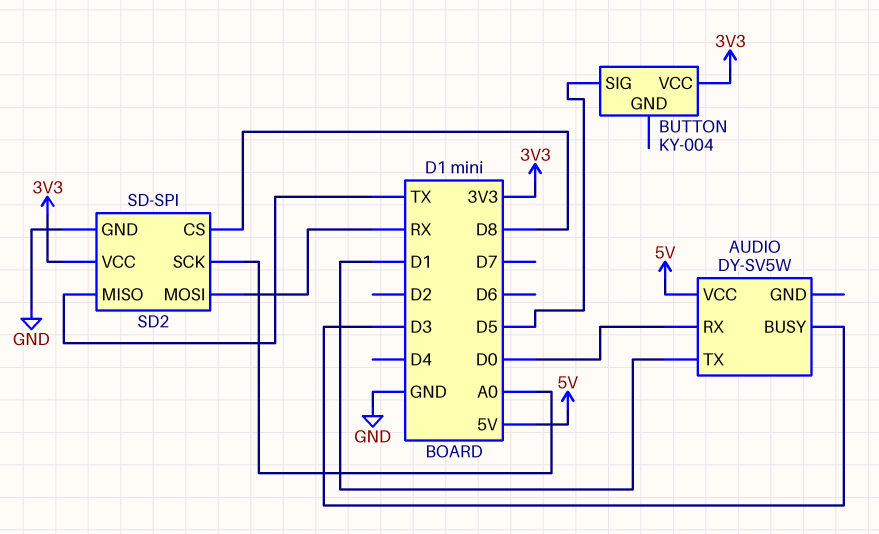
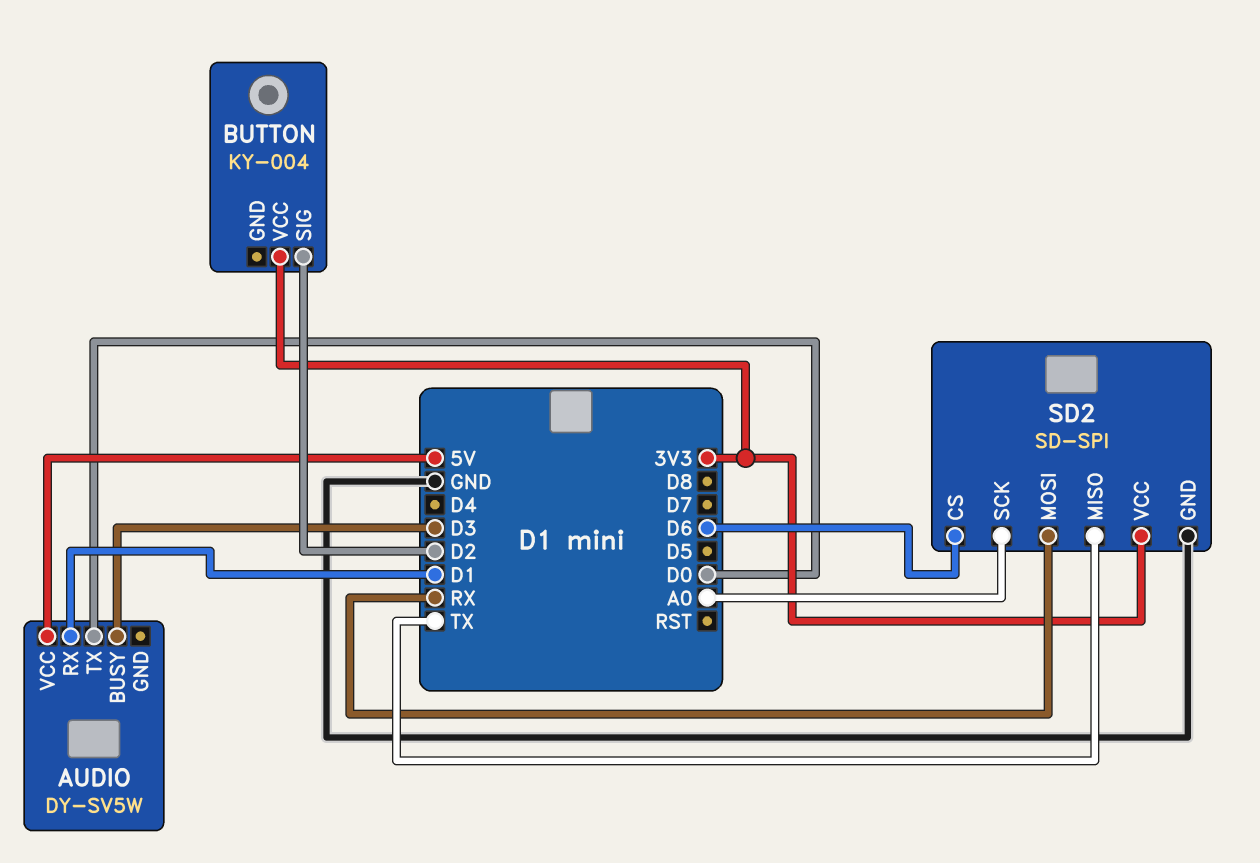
AUDIO pin RX: D0 -> D1
AUDIO pin TX: D1 -> D0
BUTTON pin SIG: D5 -> D2
SD2 pin CS: D8 -> D6

